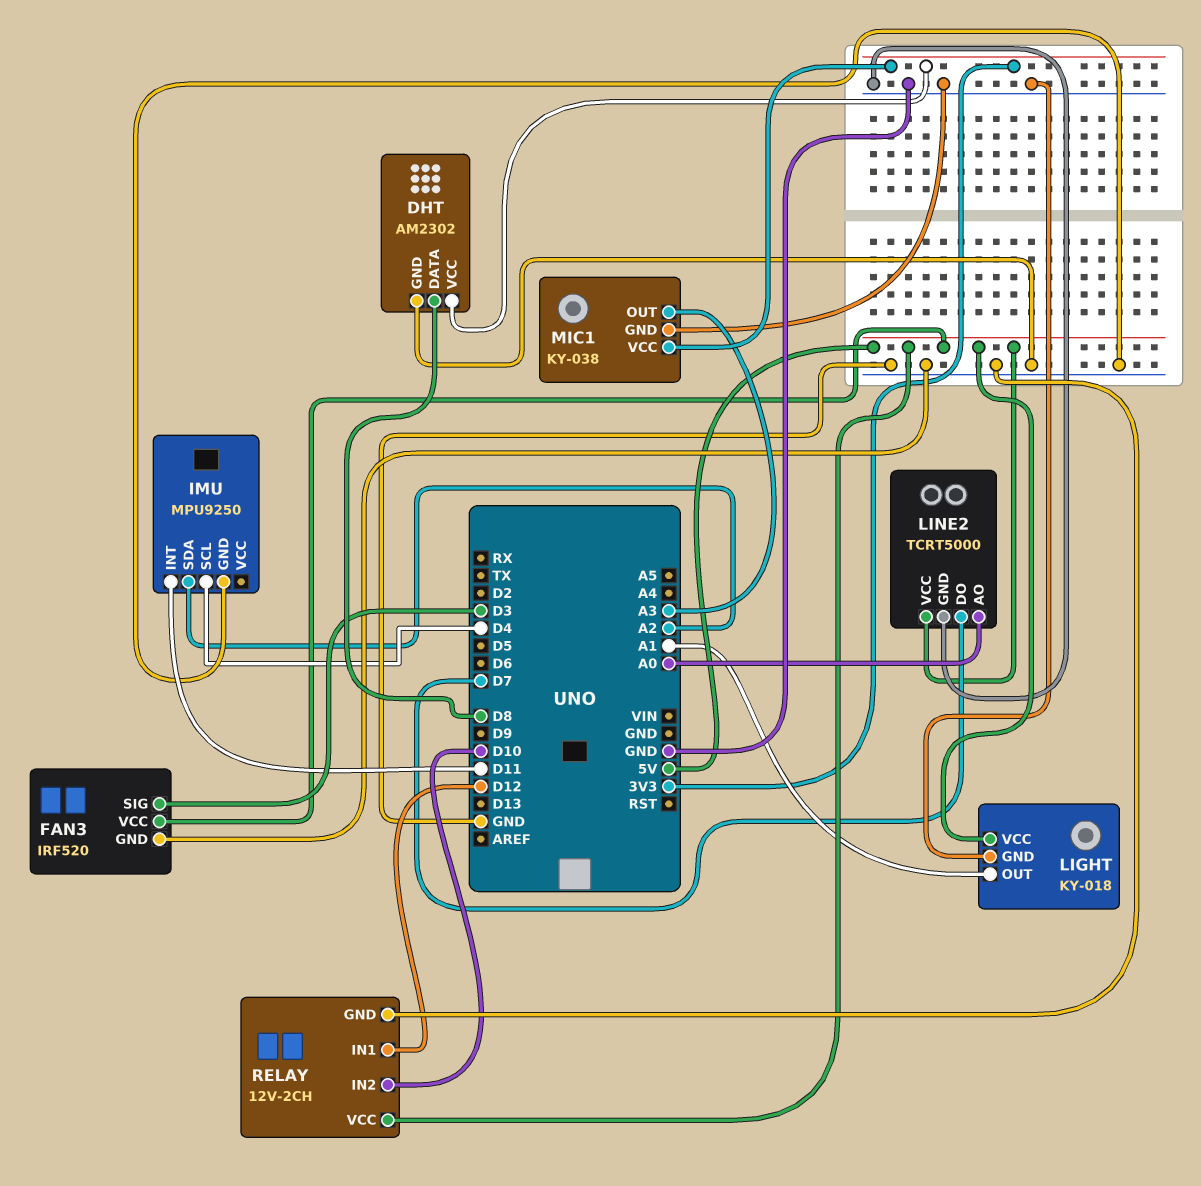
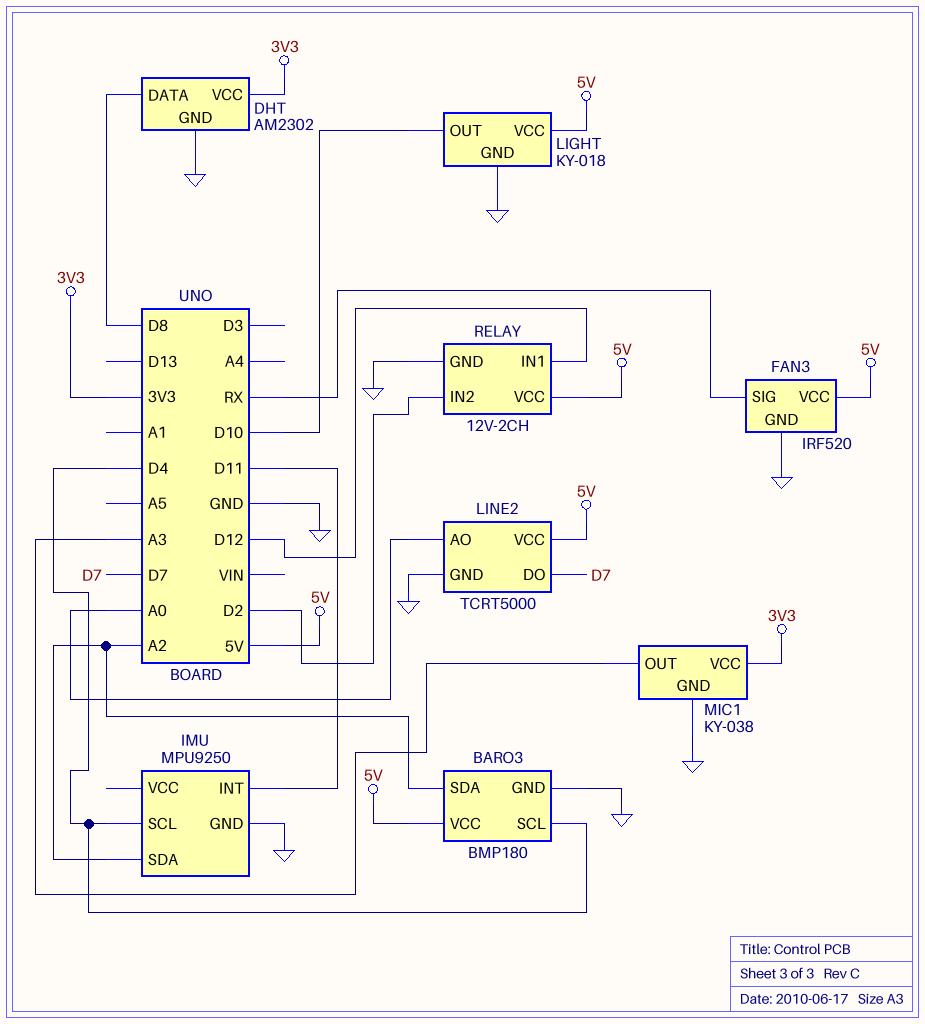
BARO3: none -> BMP180
BARO3 pin GND: none -> GND
BARO3 pin SCL: none -> D4
BARO3 pin SDA: none -> A2
BARO3 pin VCC: none -> 5V
FAN3 pin SIG: D3 -> RX
LIGHT pin OUT: A1 -> D10
RELAY pin IN2: D10 -> D2

